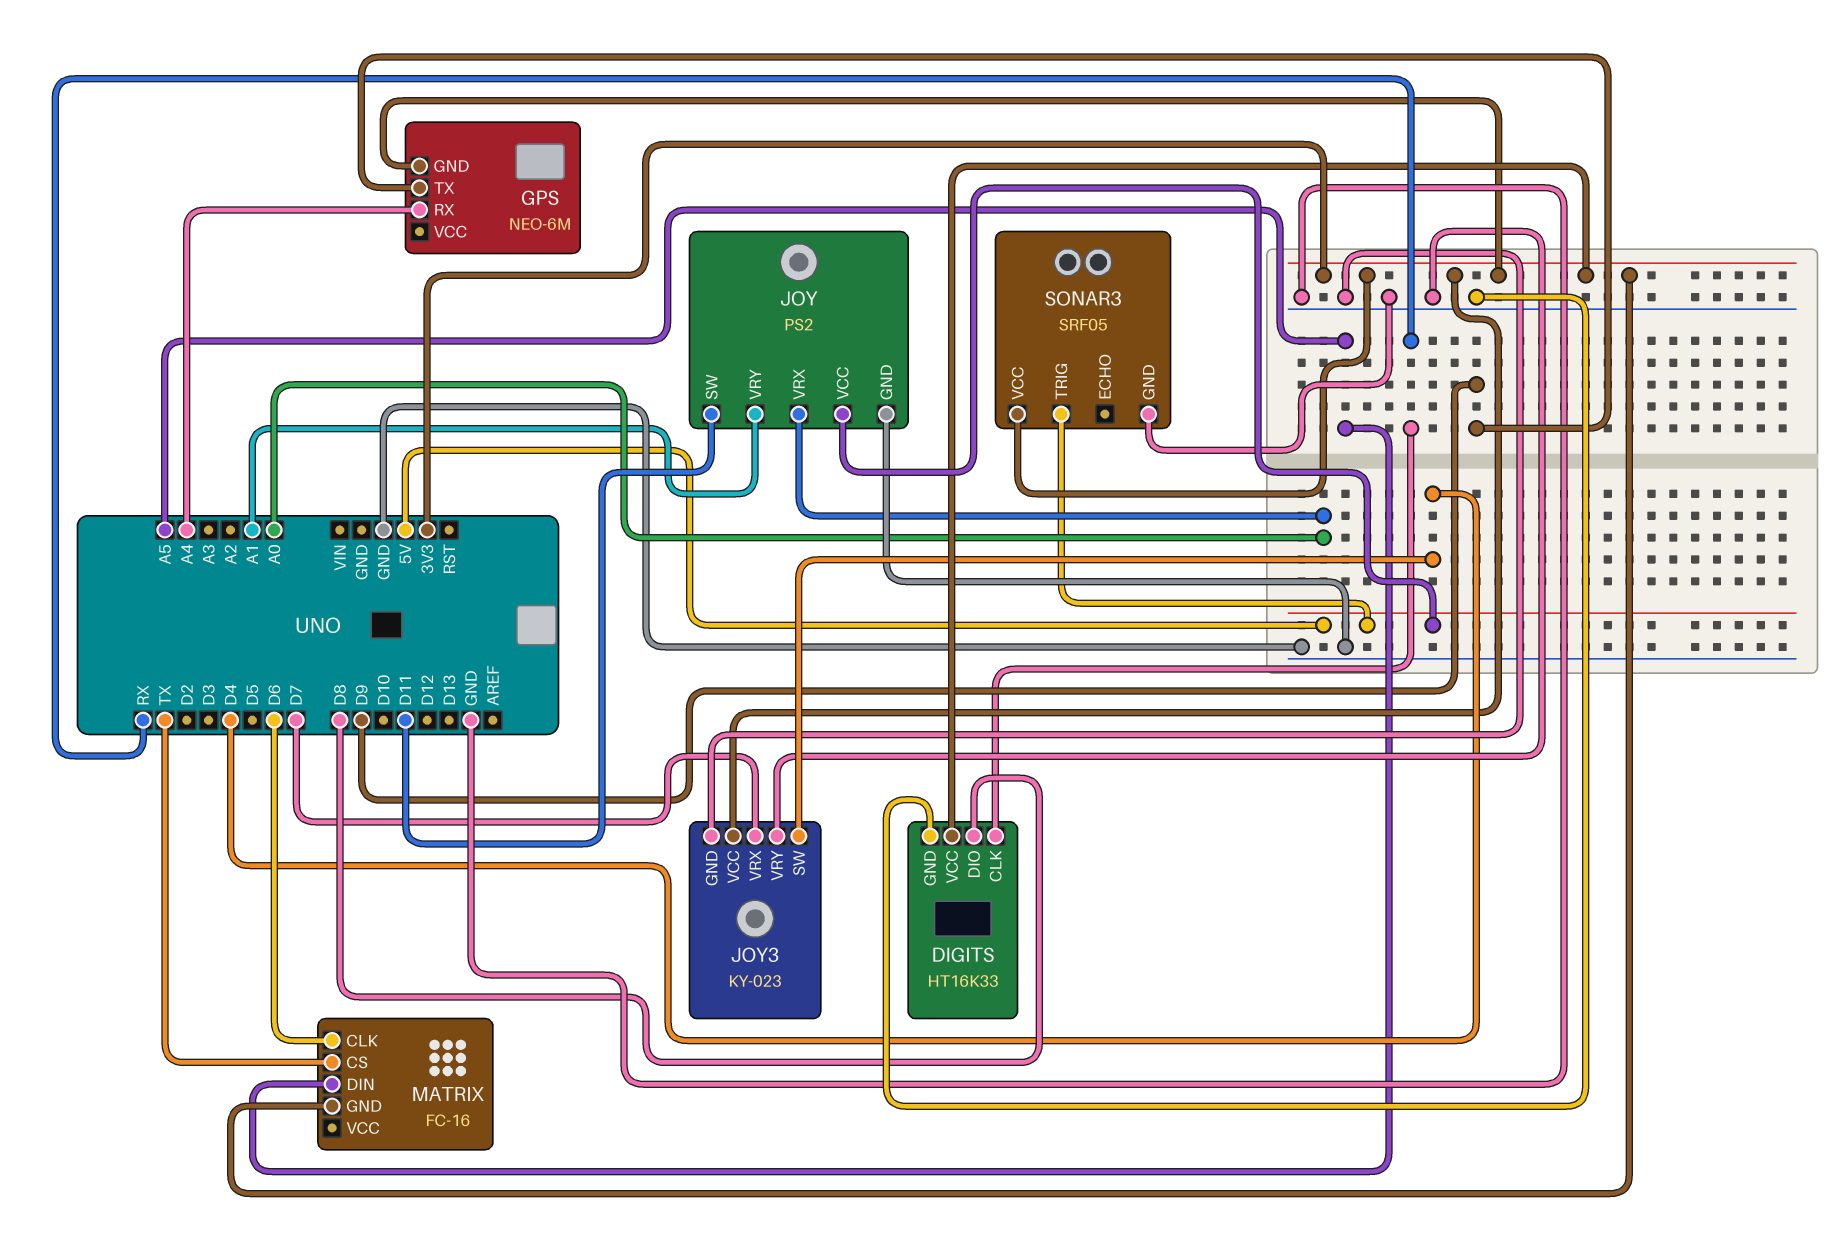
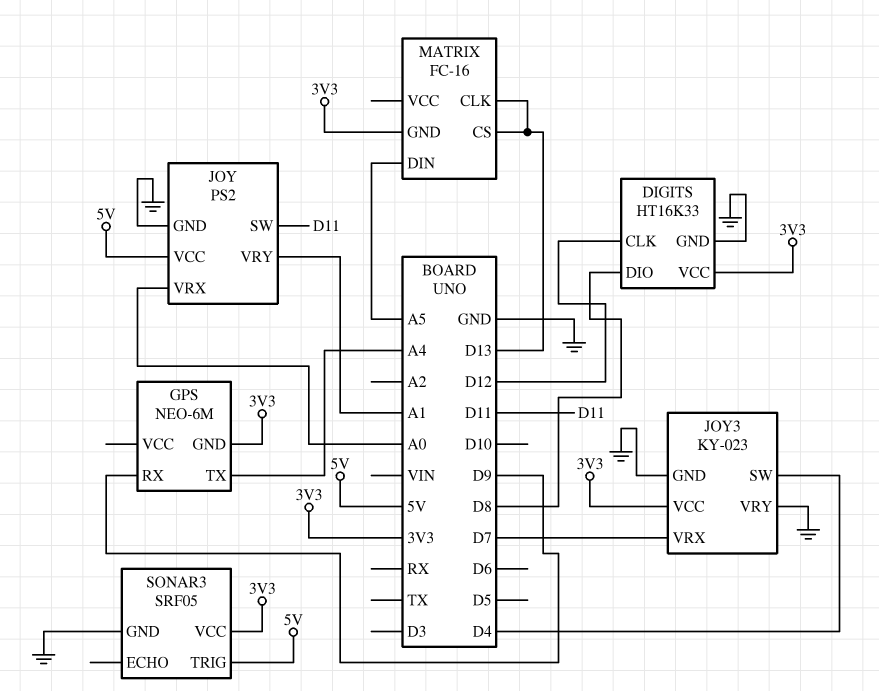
DIGITS pin CLK: RX -> D12
GPS pin RX: A4 -> D9
GPS pin TX: D9 -> A4
MATRIX pin CLK: D6 -> D13
MATRIX pin CS: TX -> D13

